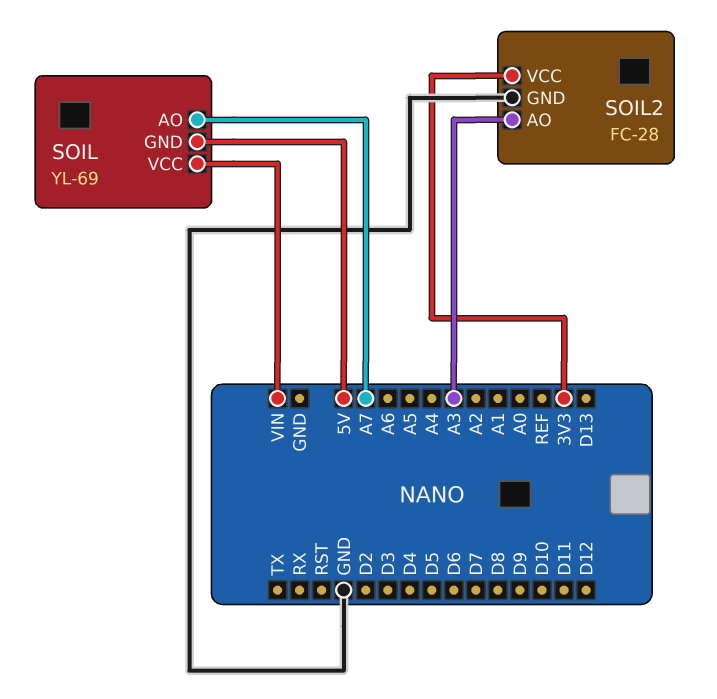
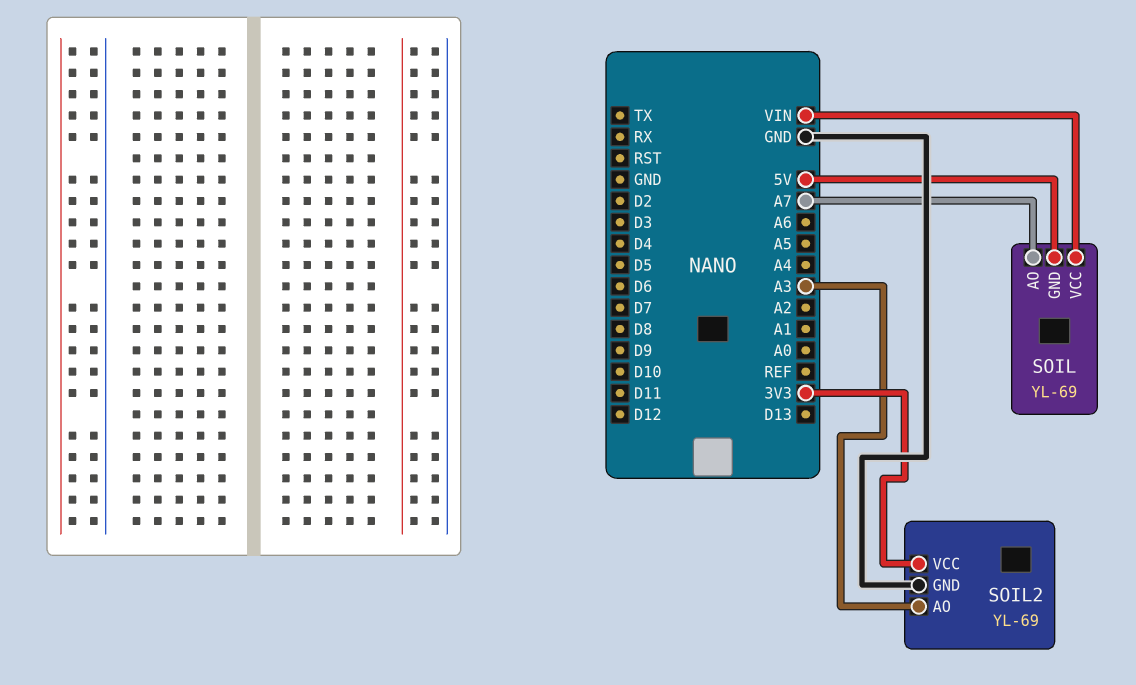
SOIL2: FC-28 -> YL-69

